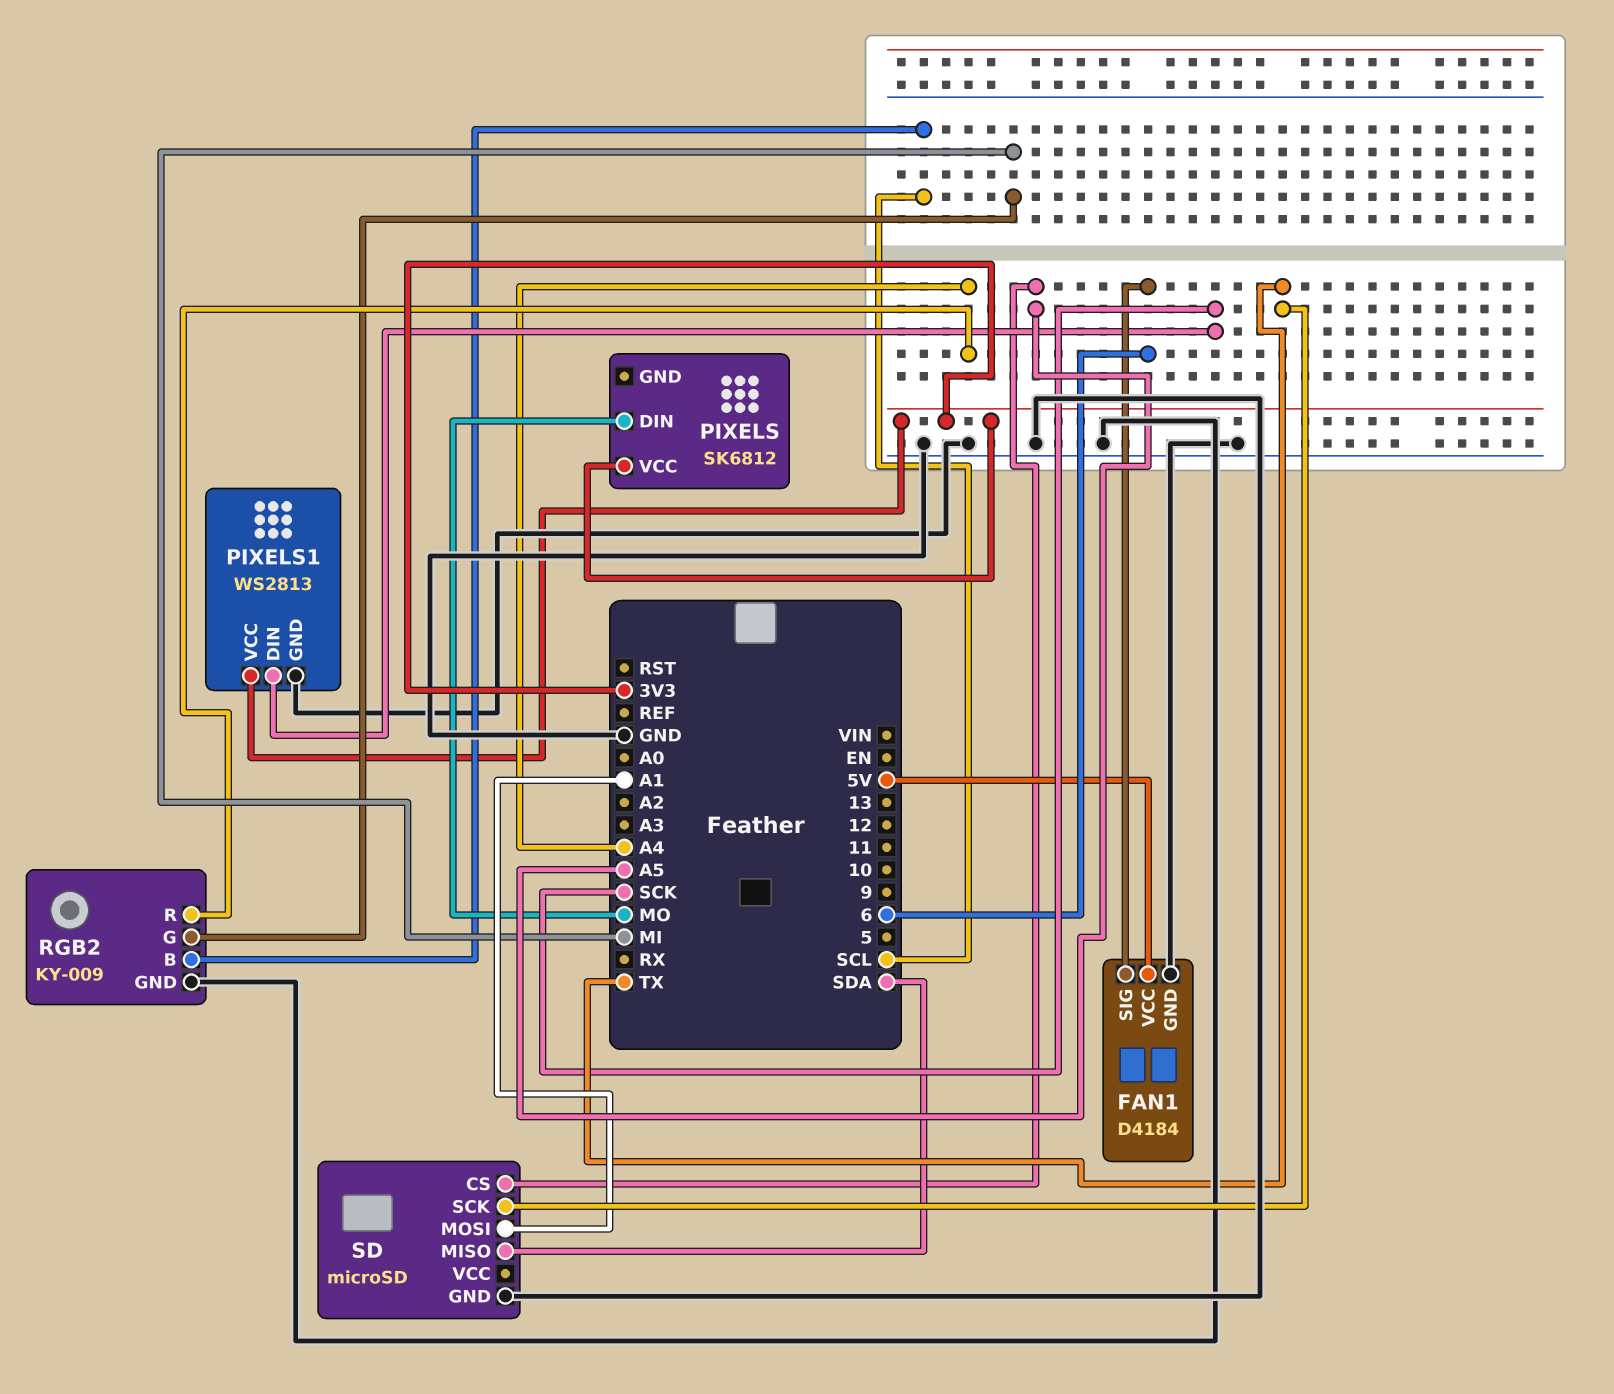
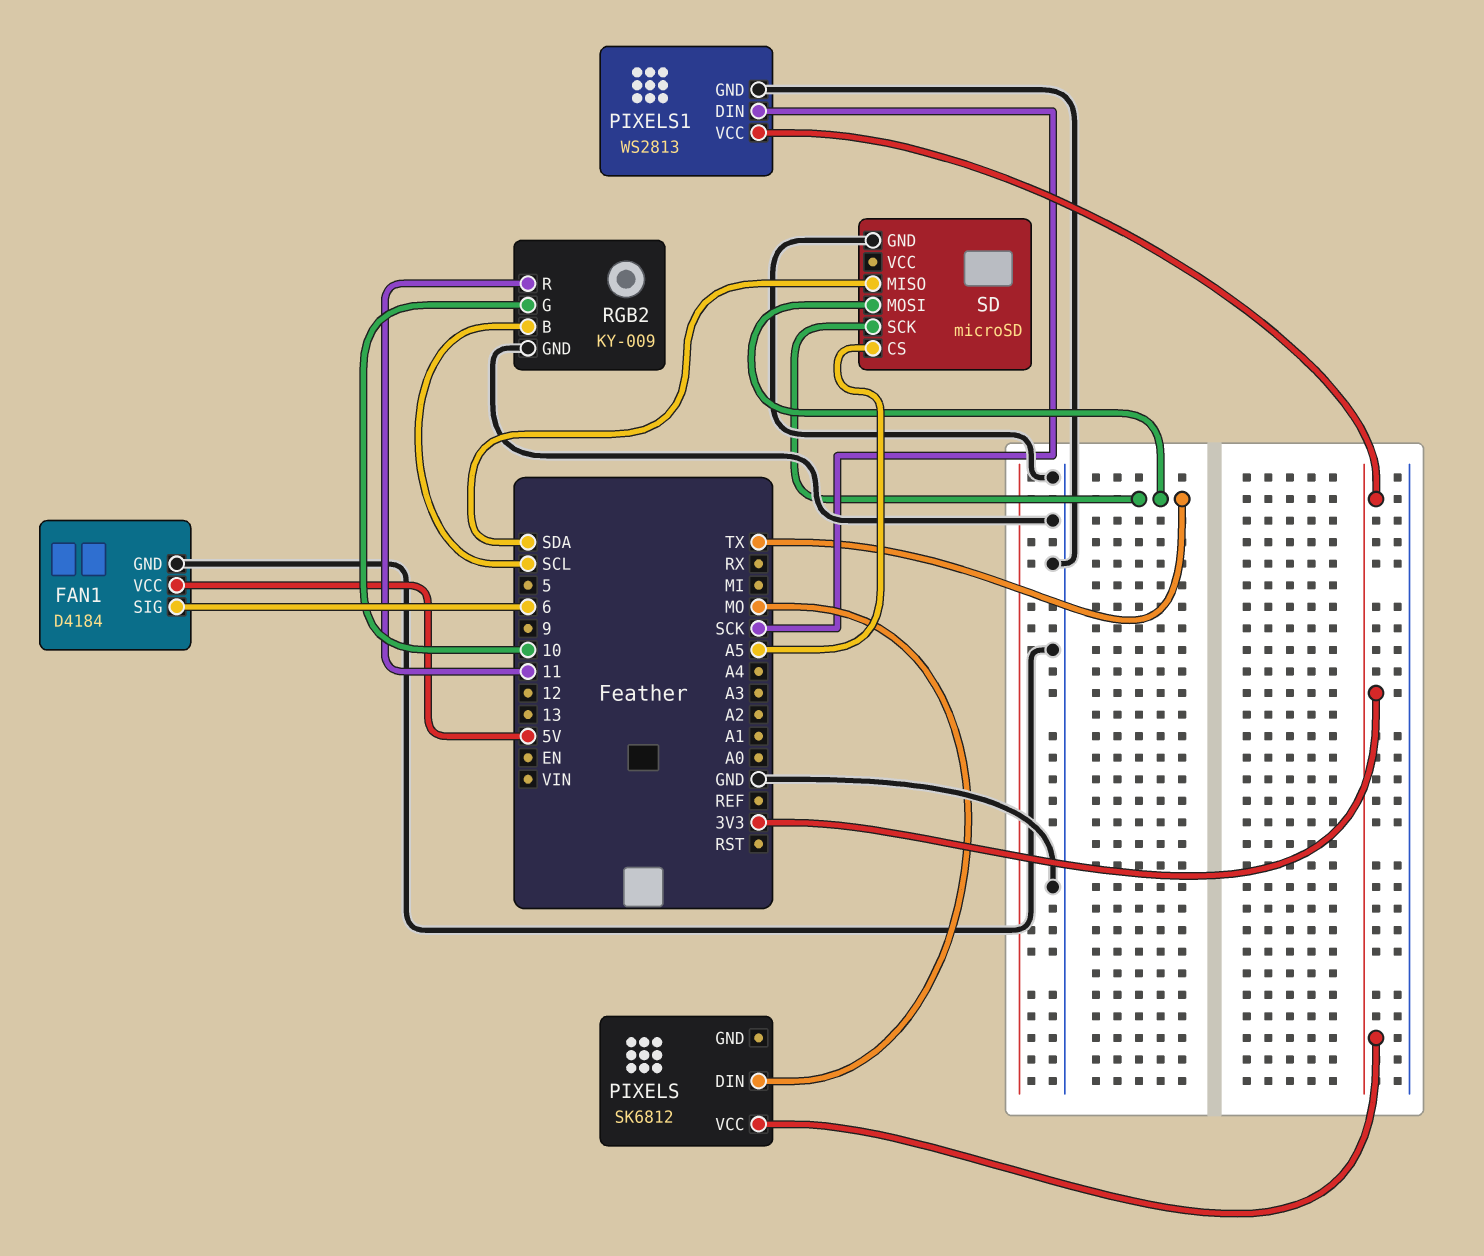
RGB2 pin G: MI -> 10
RGB2 pin R: A4 -> 11
SD pin MOSI: A1 -> TX

